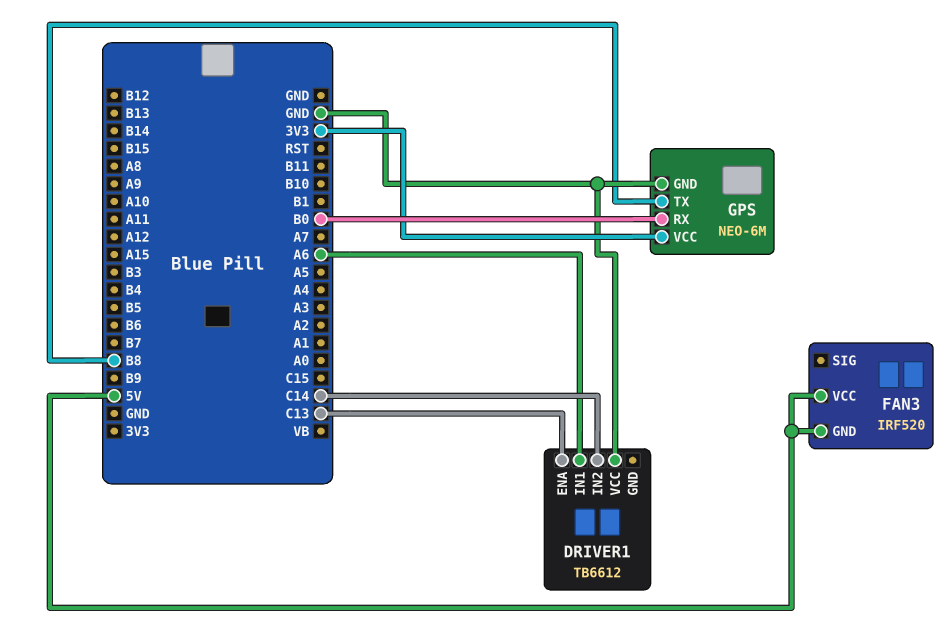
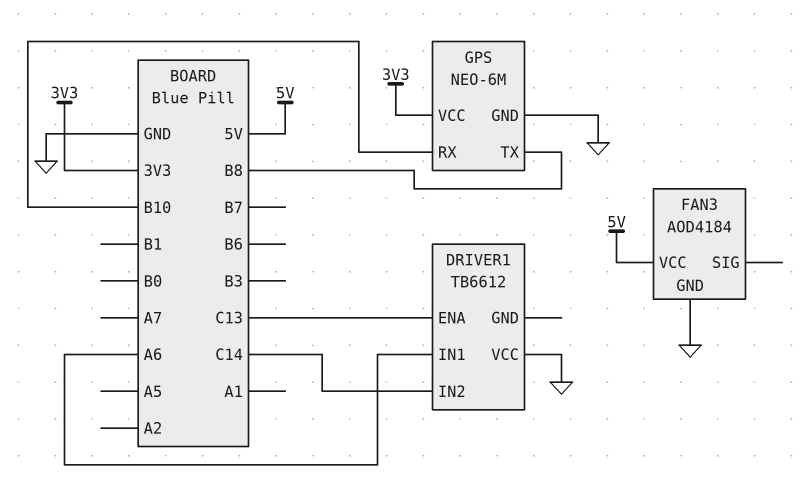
FAN3: IRF520 -> AOD4184
FAN3 pin GND: 5V -> GND
GPS pin RX: B0 -> B10

